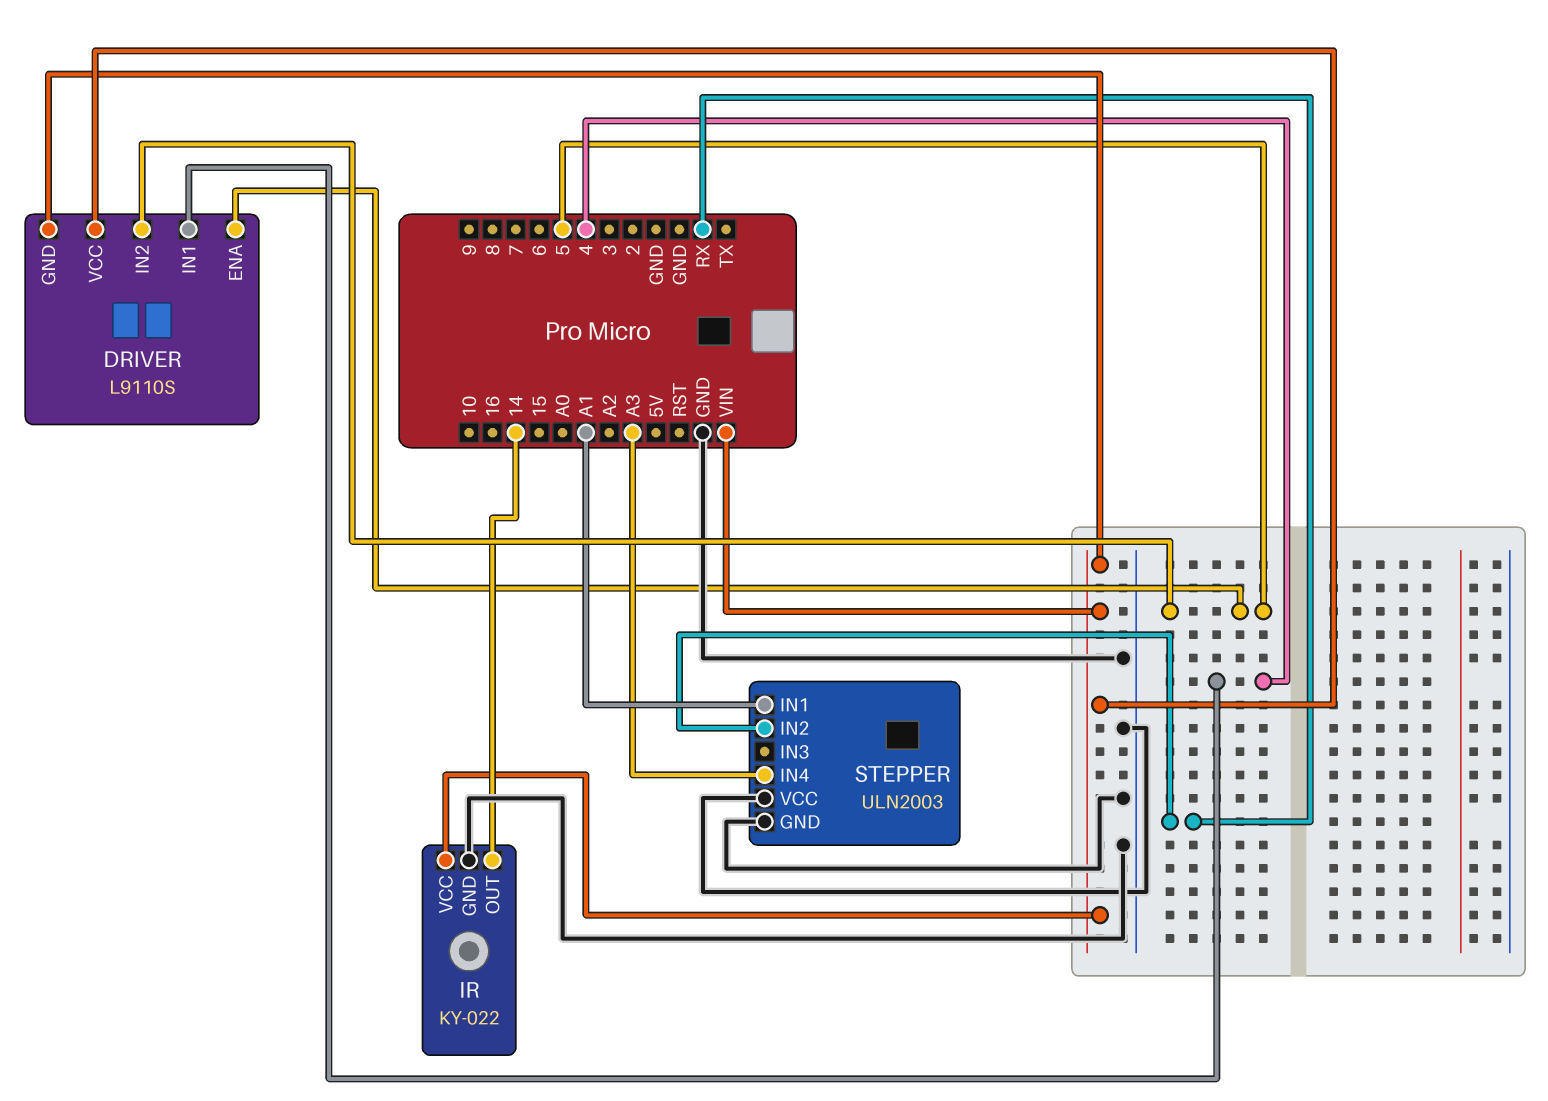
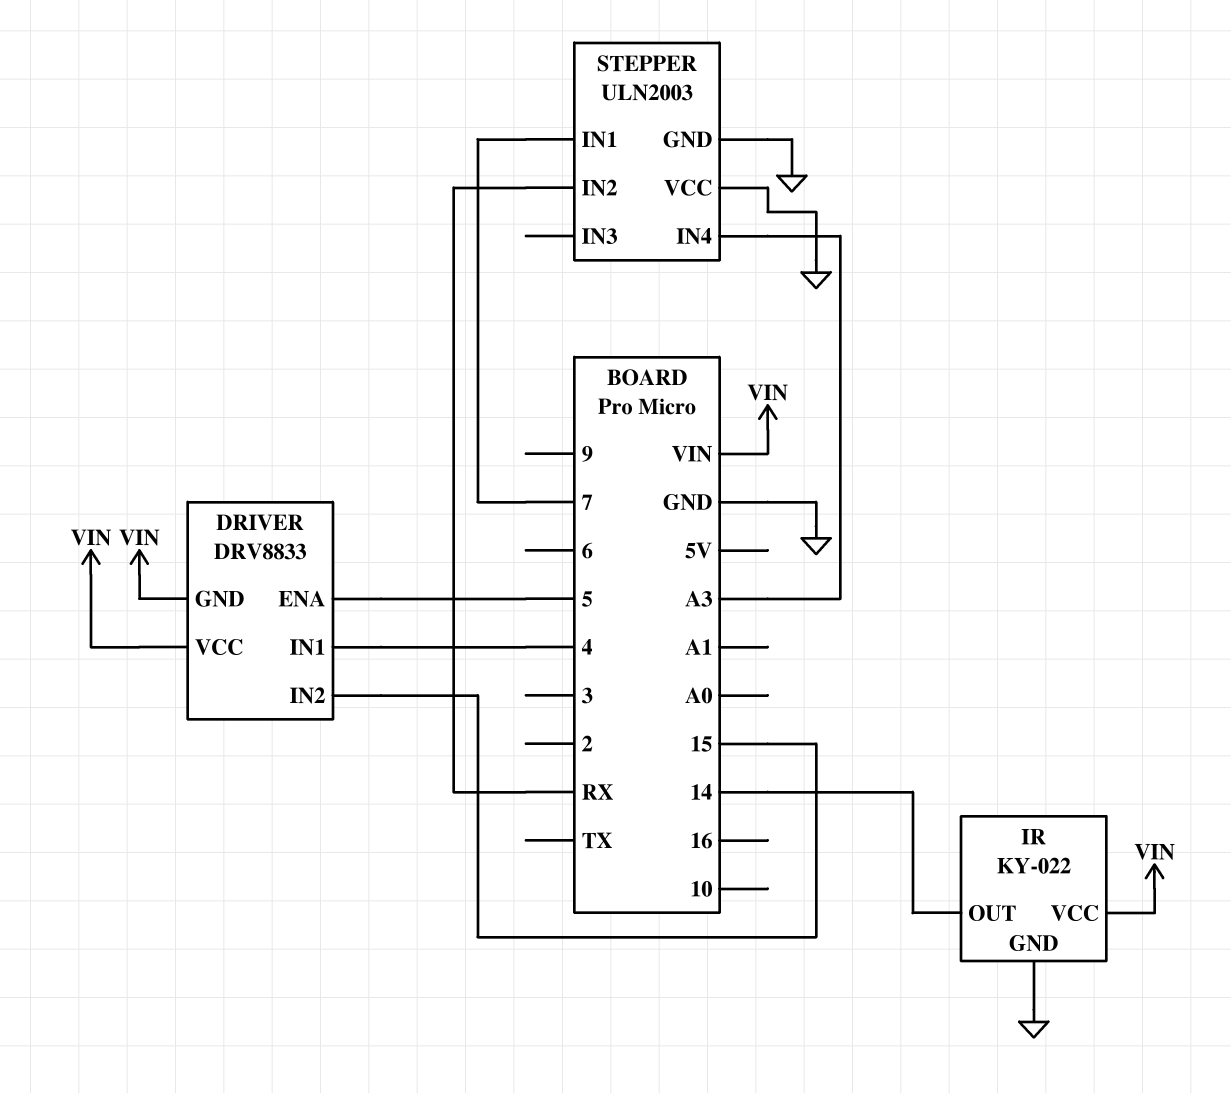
DRIVER: L9110S -> DRV8833
DRIVER pin IN2: 5 -> 15
STEPPER pin IN1: A1 -> 7

